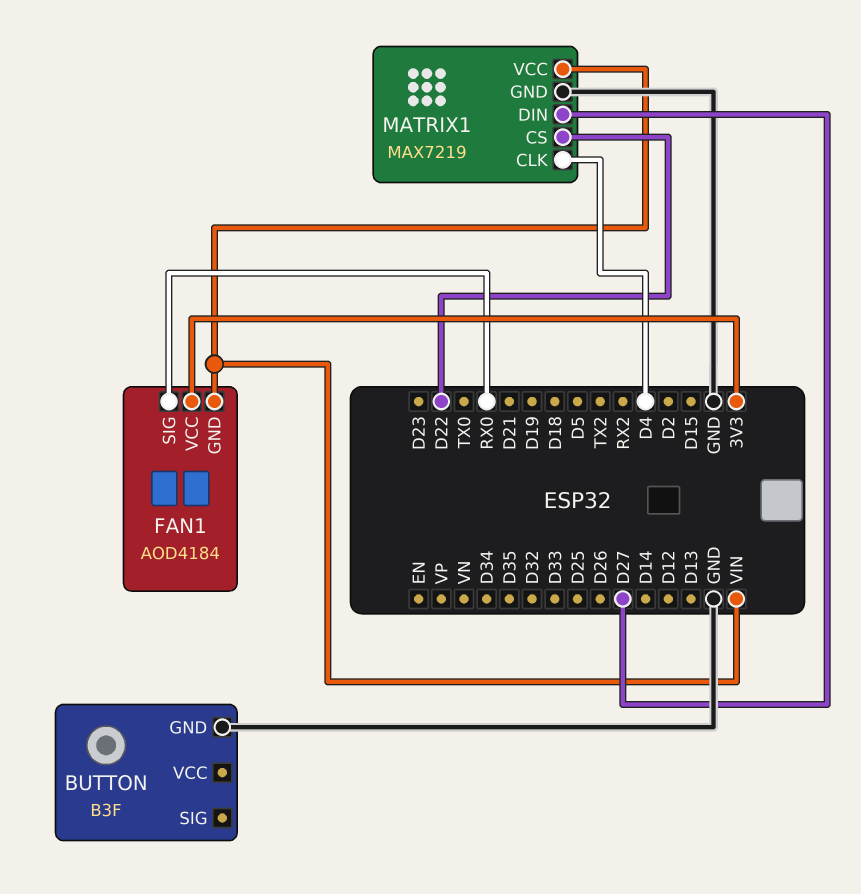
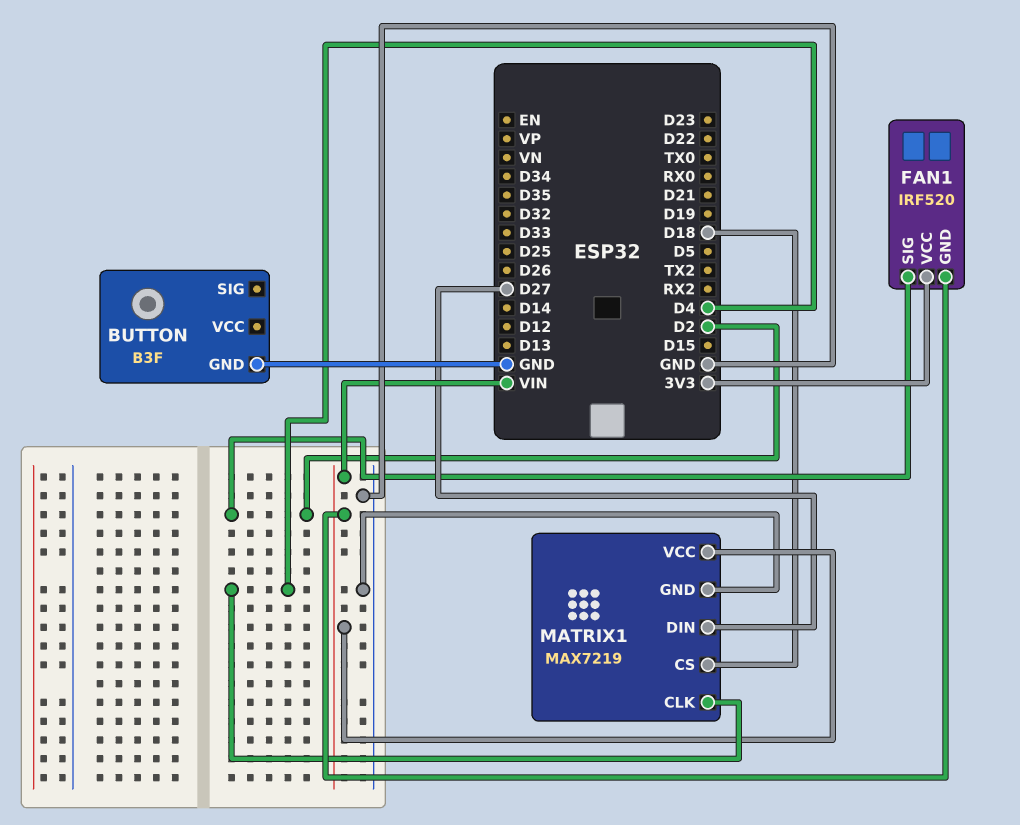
FAN1: AOD4184 -> IRF520
FAN1 pin SIG: RX0 -> D2
MATRIX1 pin CS: D22 -> D18

